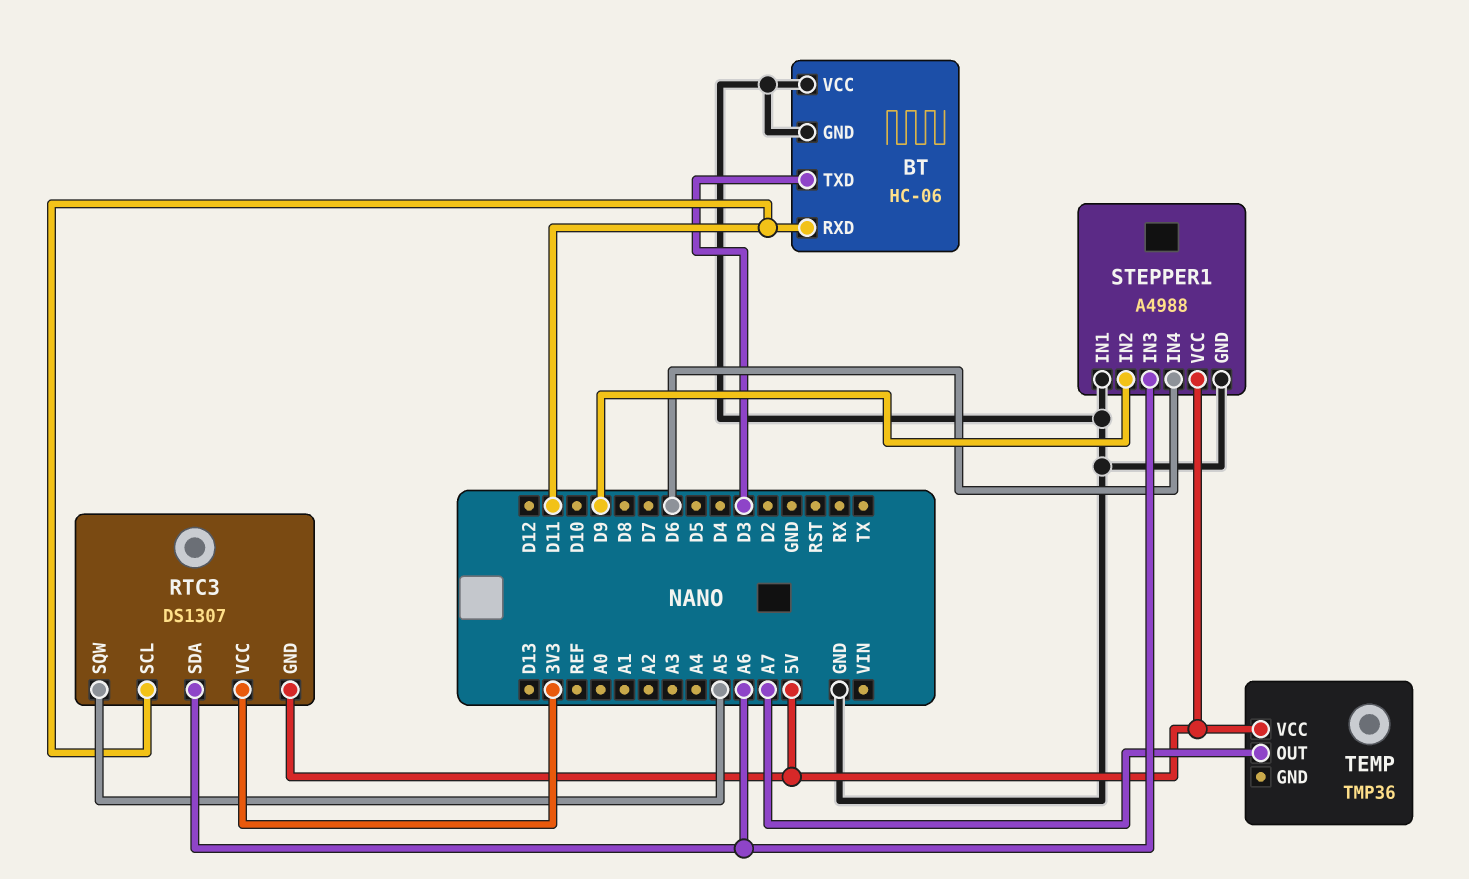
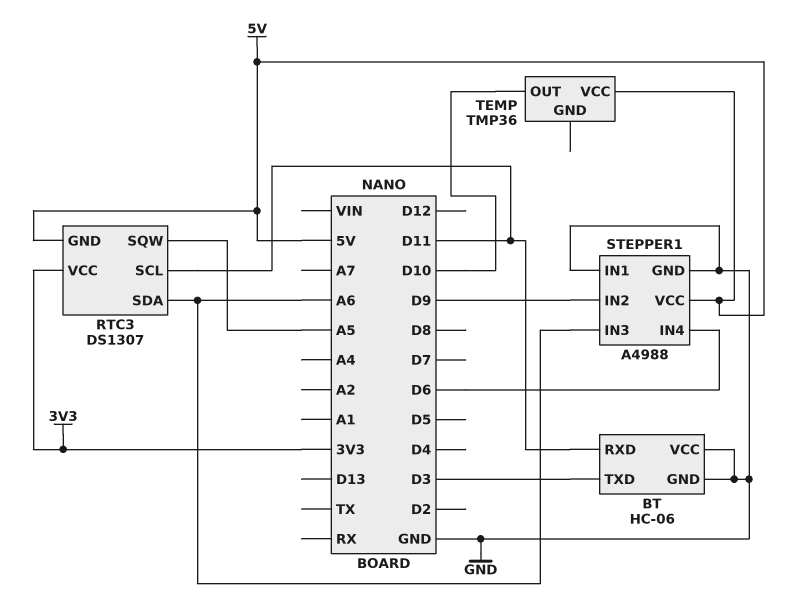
TEMP pin OUT: A7 -> D10

